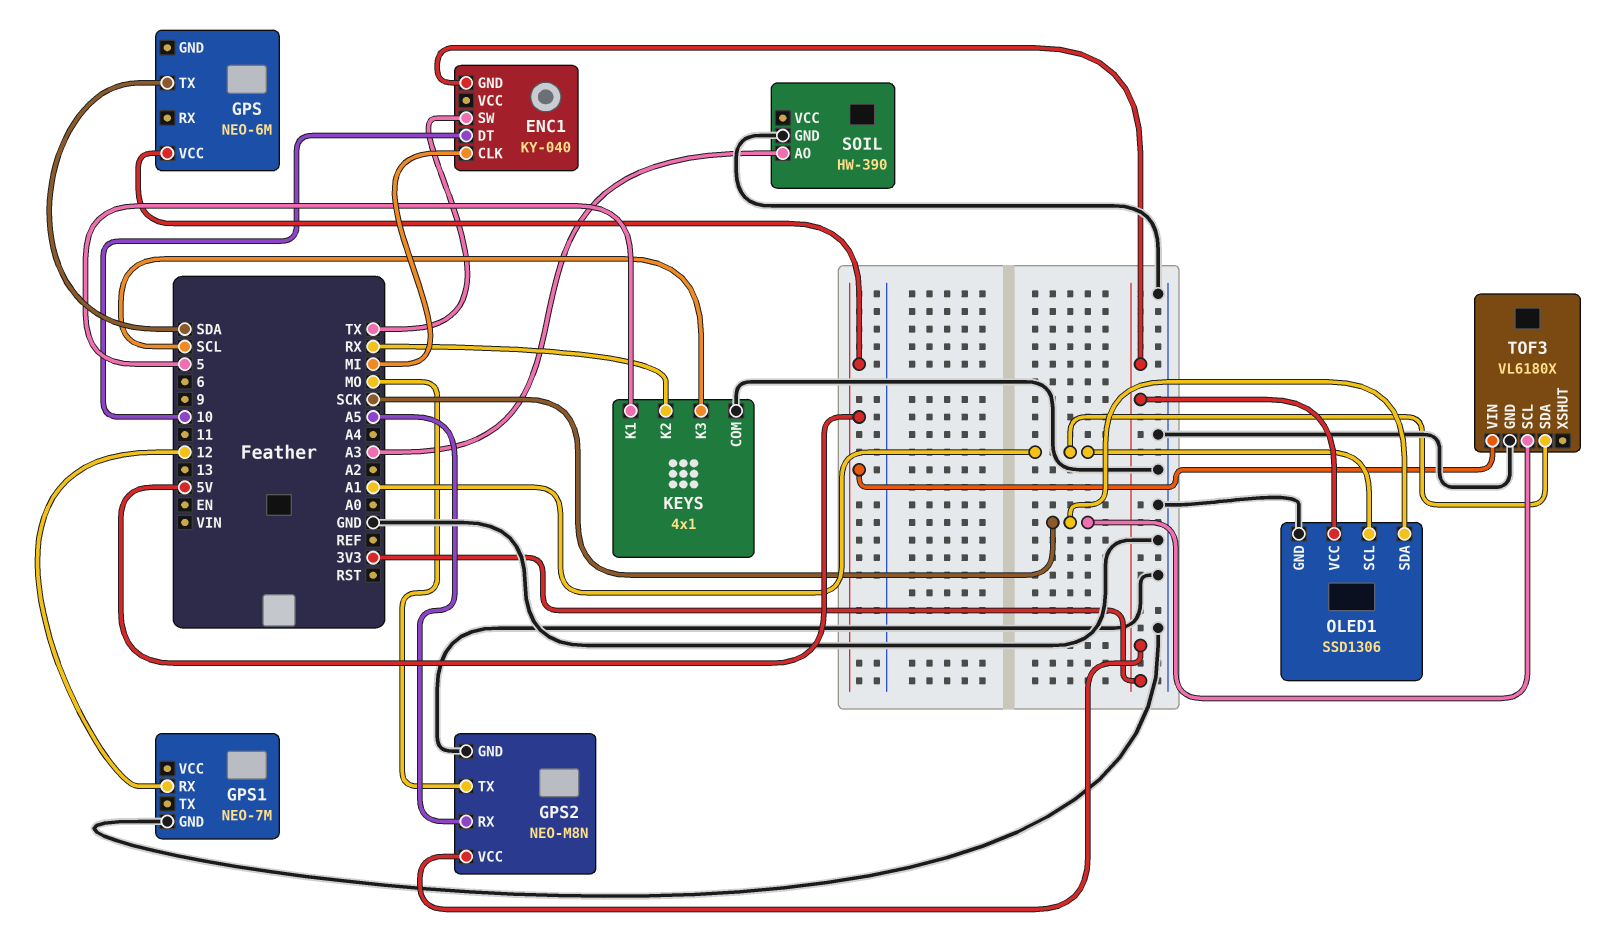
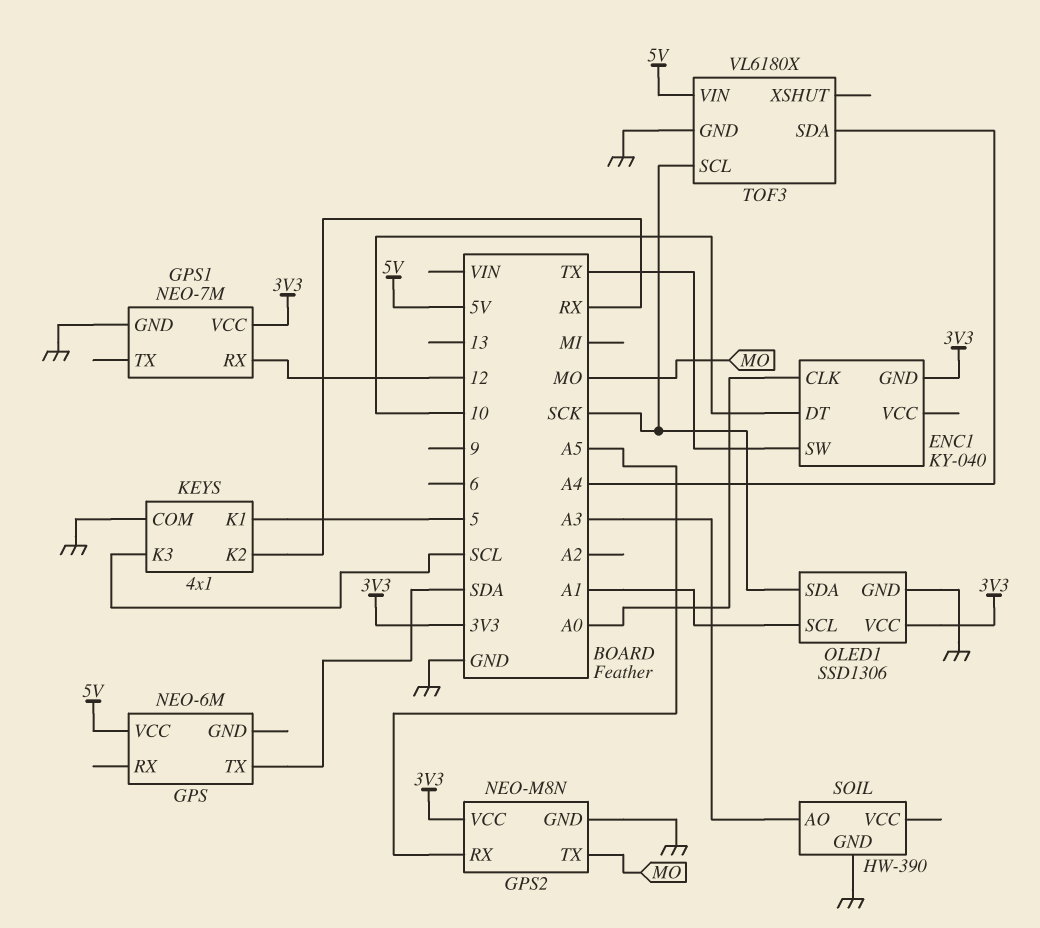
ENC1 pin CLK: MI -> A0
GPS1 pin VCC: none -> 3V3
TOF3 pin SDA: A1 -> A4

